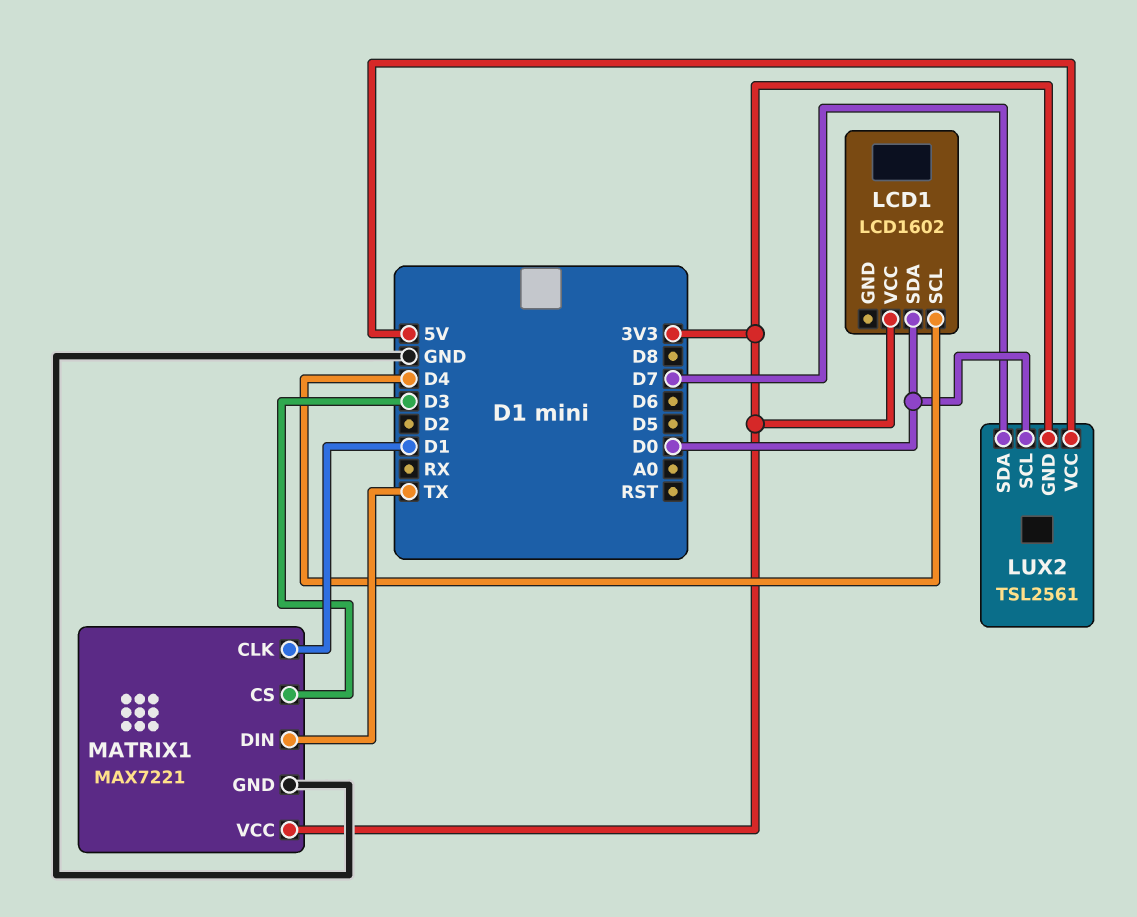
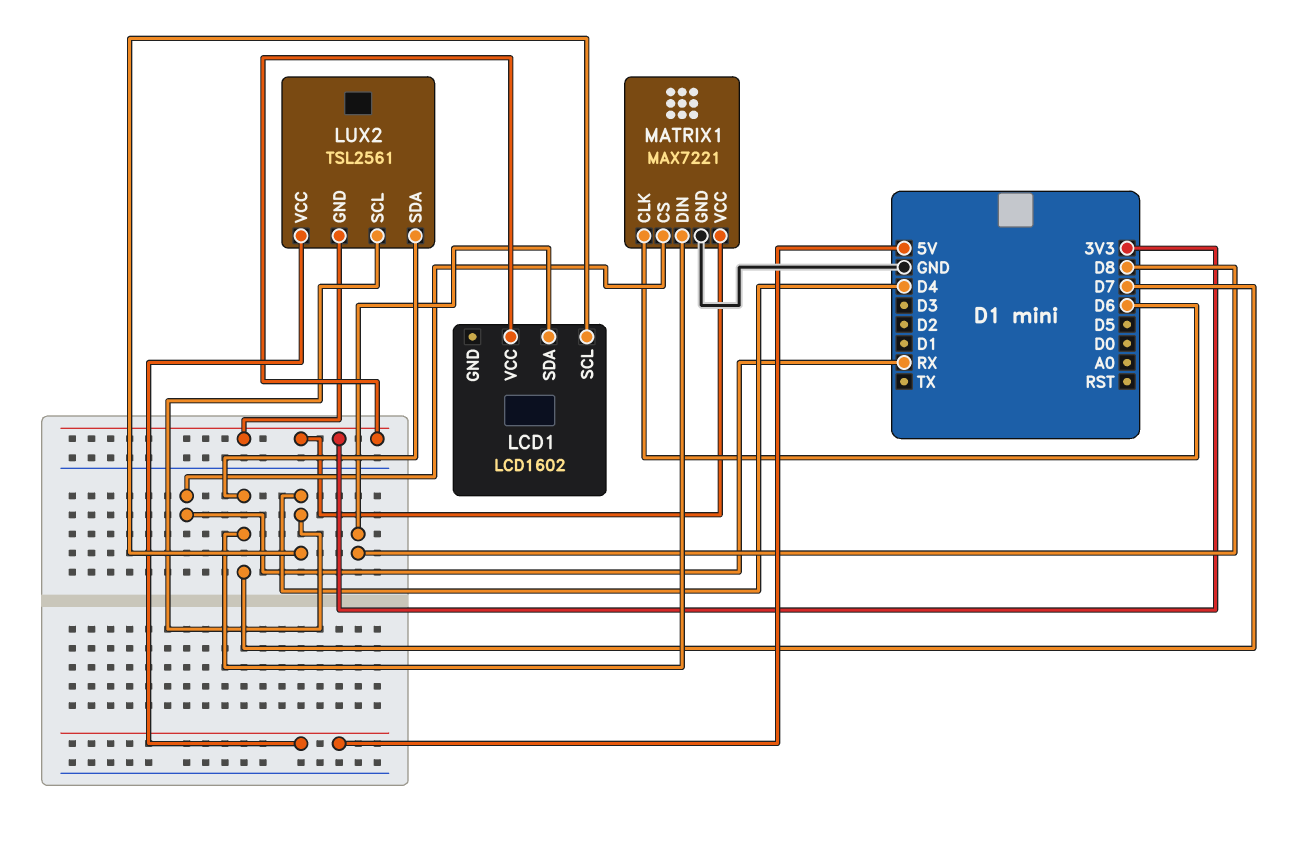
LCD1 pin SDA: D0 -> D8
LUX2 pin SCL: D0 -> D4
MATRIX1 pin CLK: D1 -> D6
MATRIX1 pin CS: D3 -> RX
MATRIX1 pin DIN: TX -> D7

